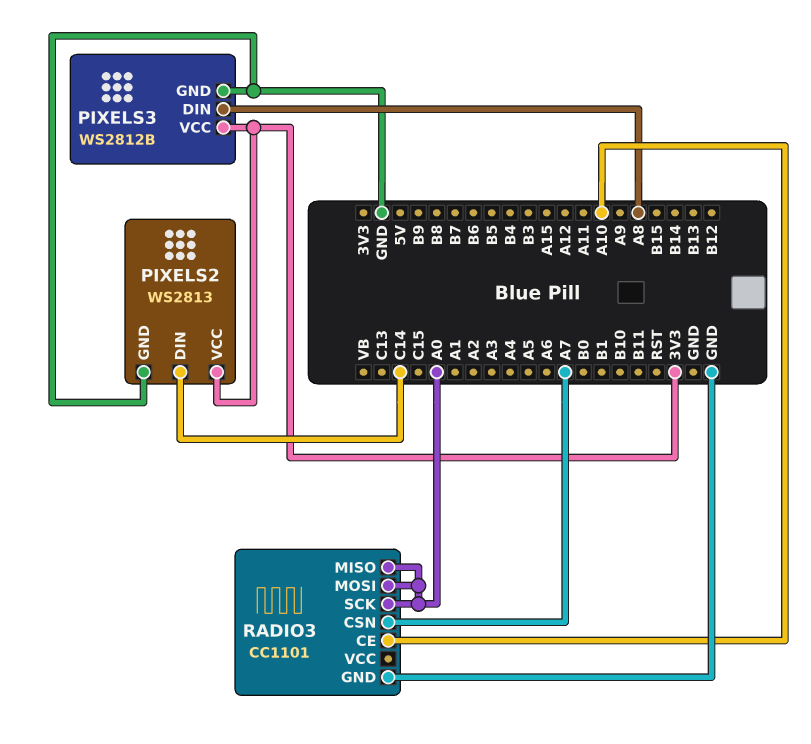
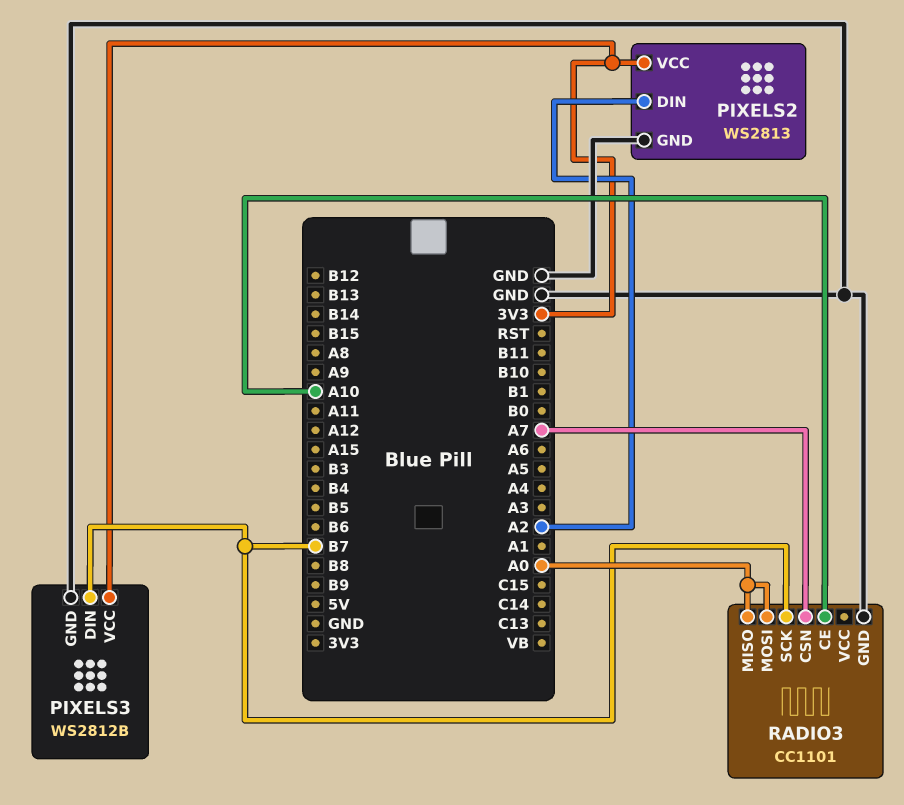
PIXELS2 pin DIN: C14 -> A2
PIXELS3 pin DIN: A8 -> B7
RADIO3 pin SCK: A0 -> B7

